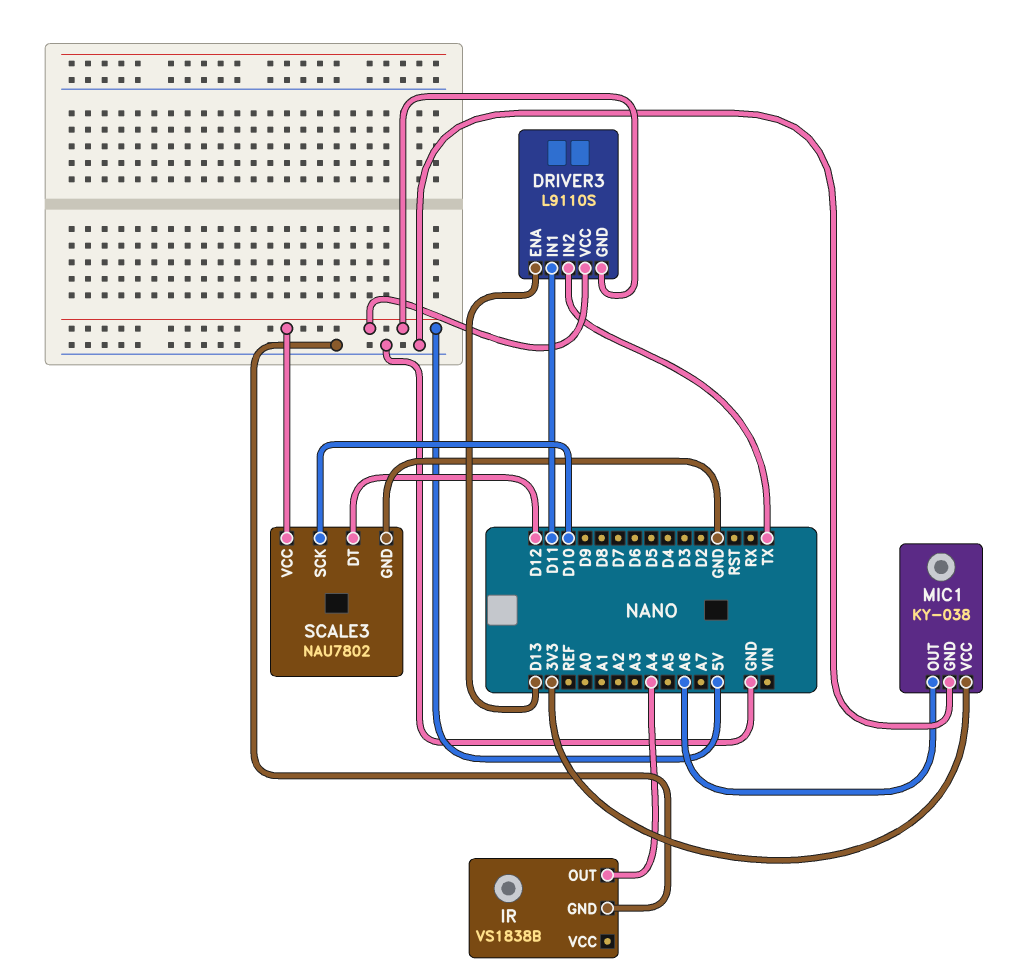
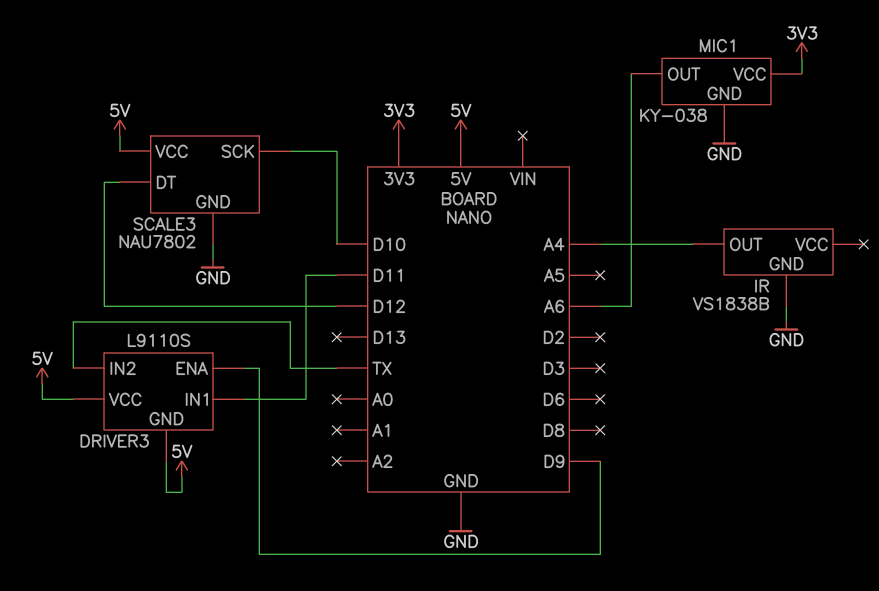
DRIVER3 pin ENA: D13 -> D9

